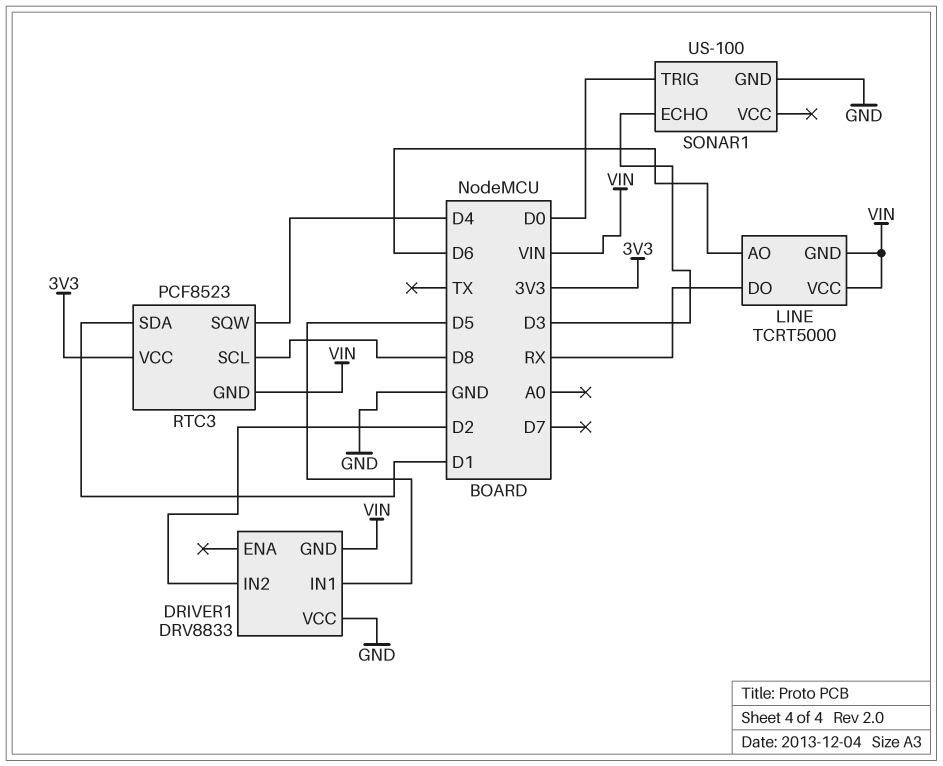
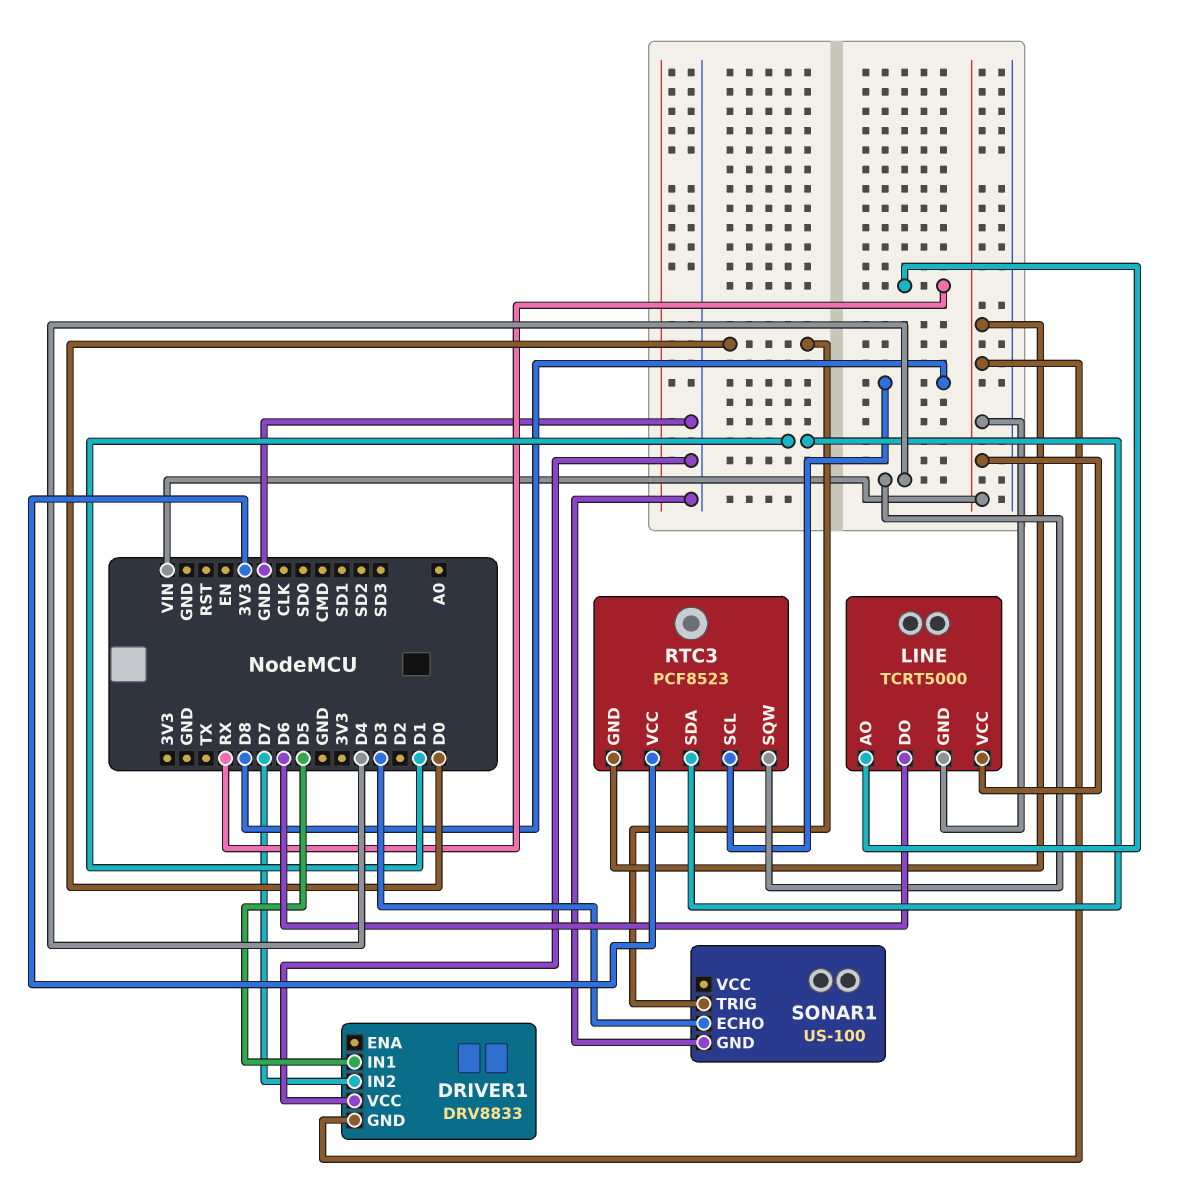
DRIVER1 pin IN2: D2 -> D7
LINE pin AO: D6 -> RX
LINE pin DO: RX -> D6

